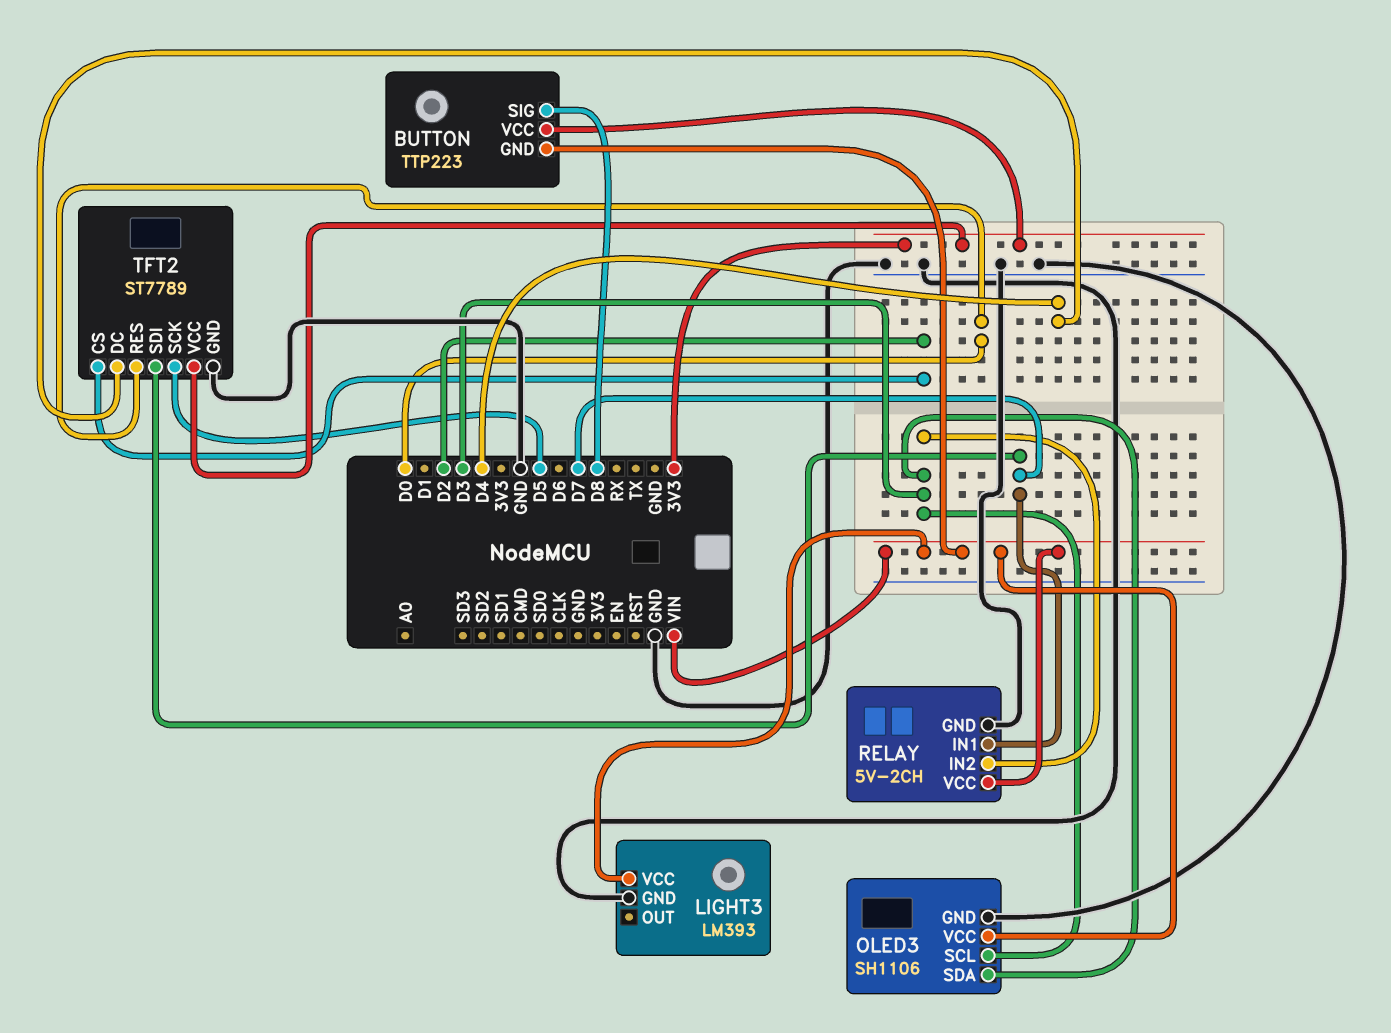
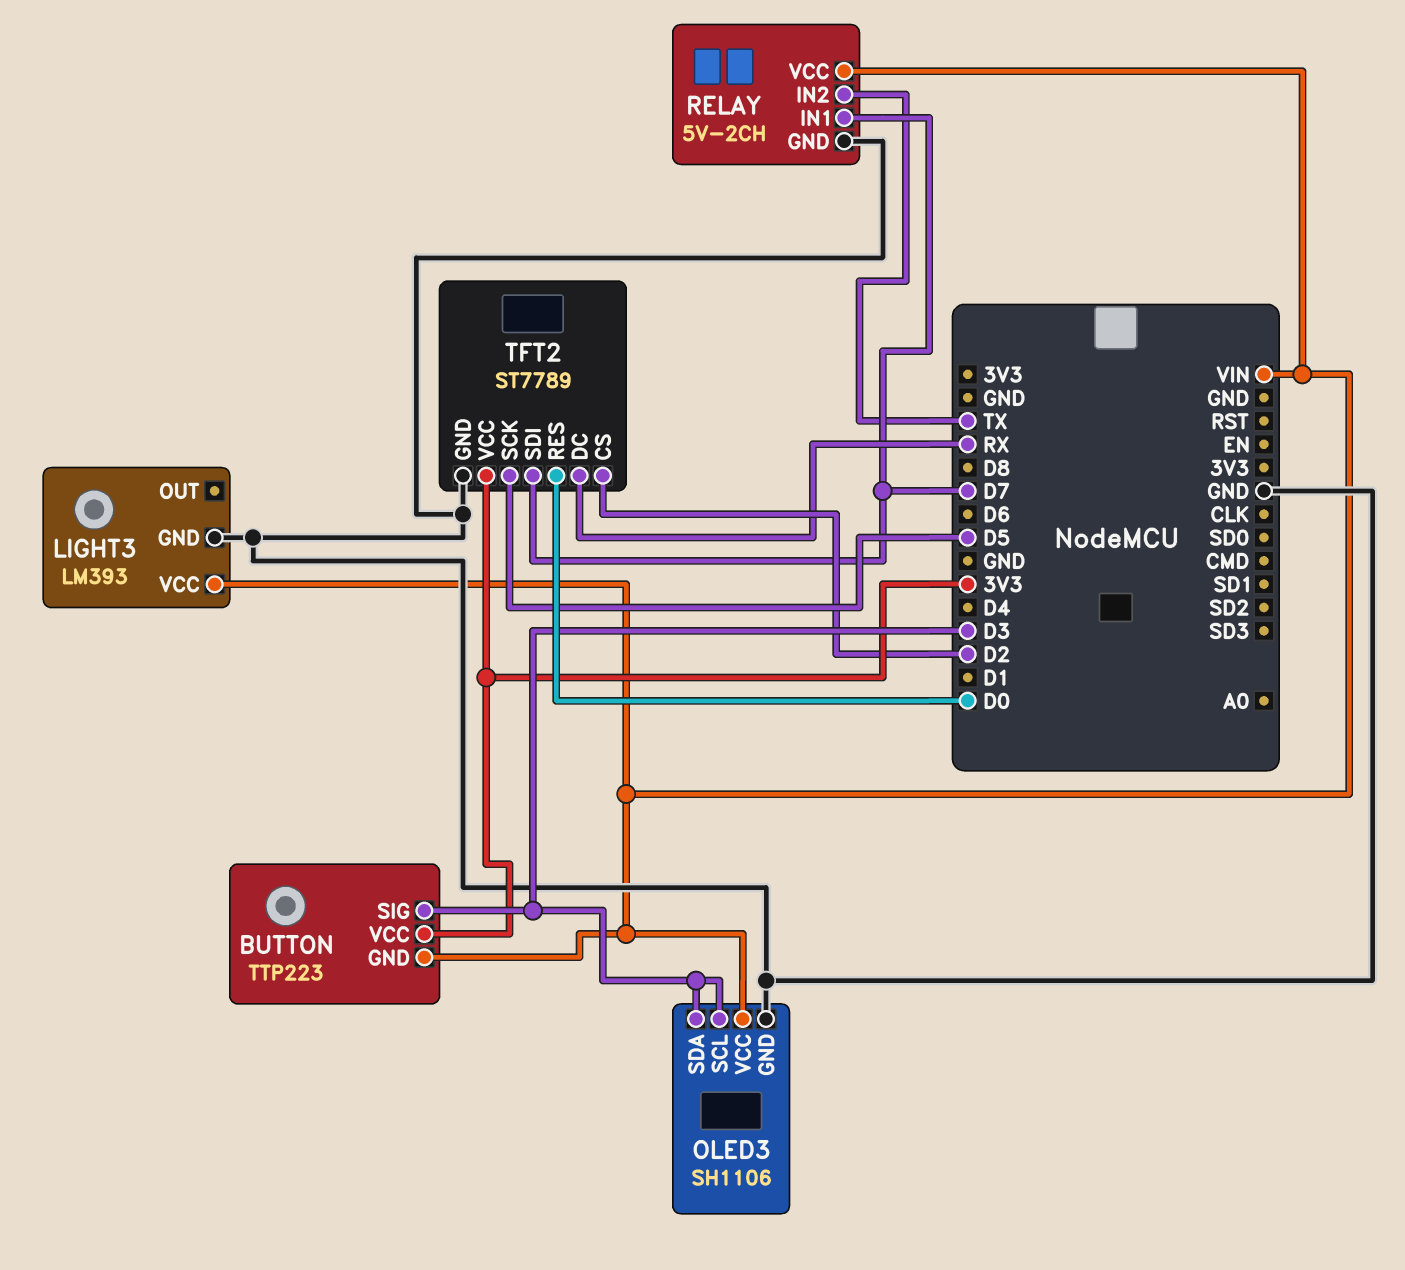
BUTTON pin SIG: D8 -> D3
RELAY pin IN2: D3 -> TX
TFT2 pin DC: D4 -> RX

